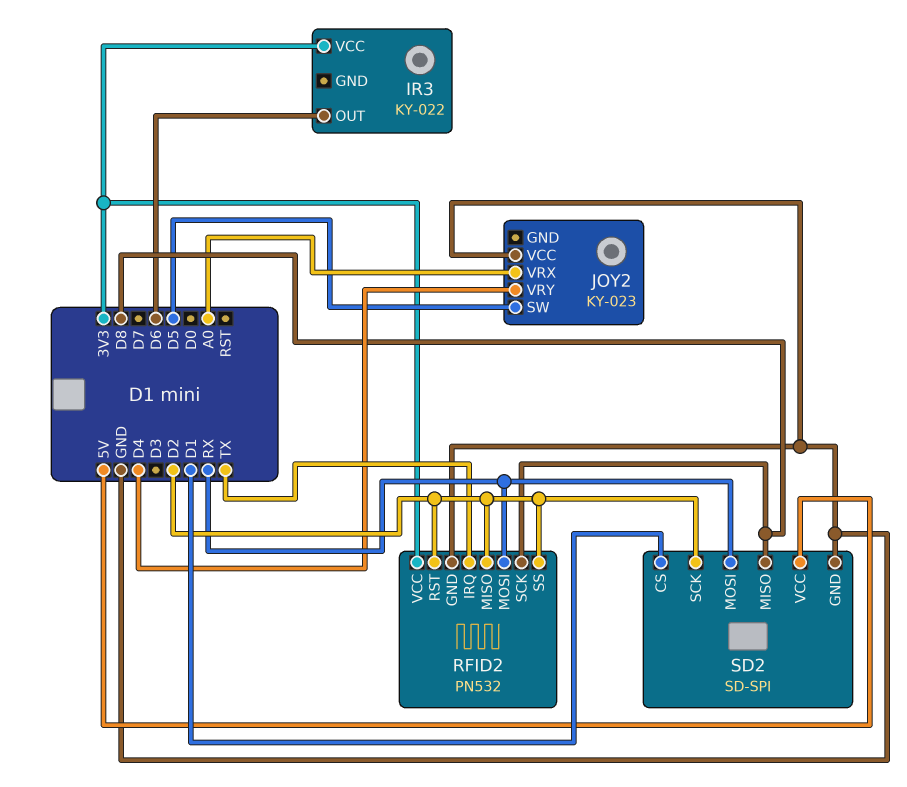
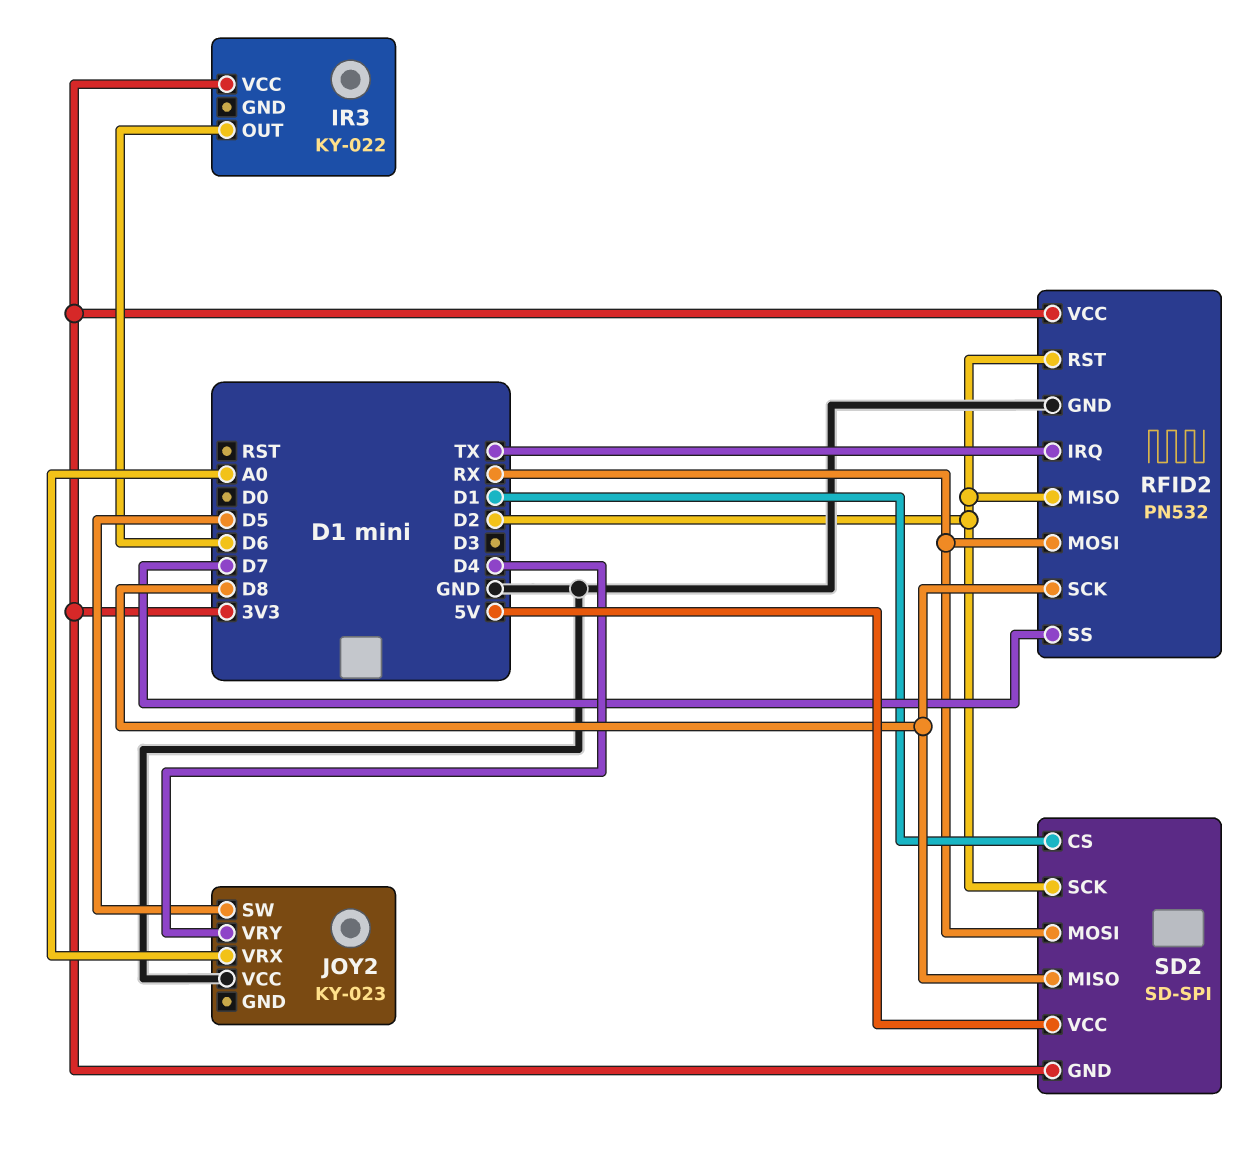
RFID2 pin SS: D2 -> D7
SD2 pin GND: GND -> 3V3

